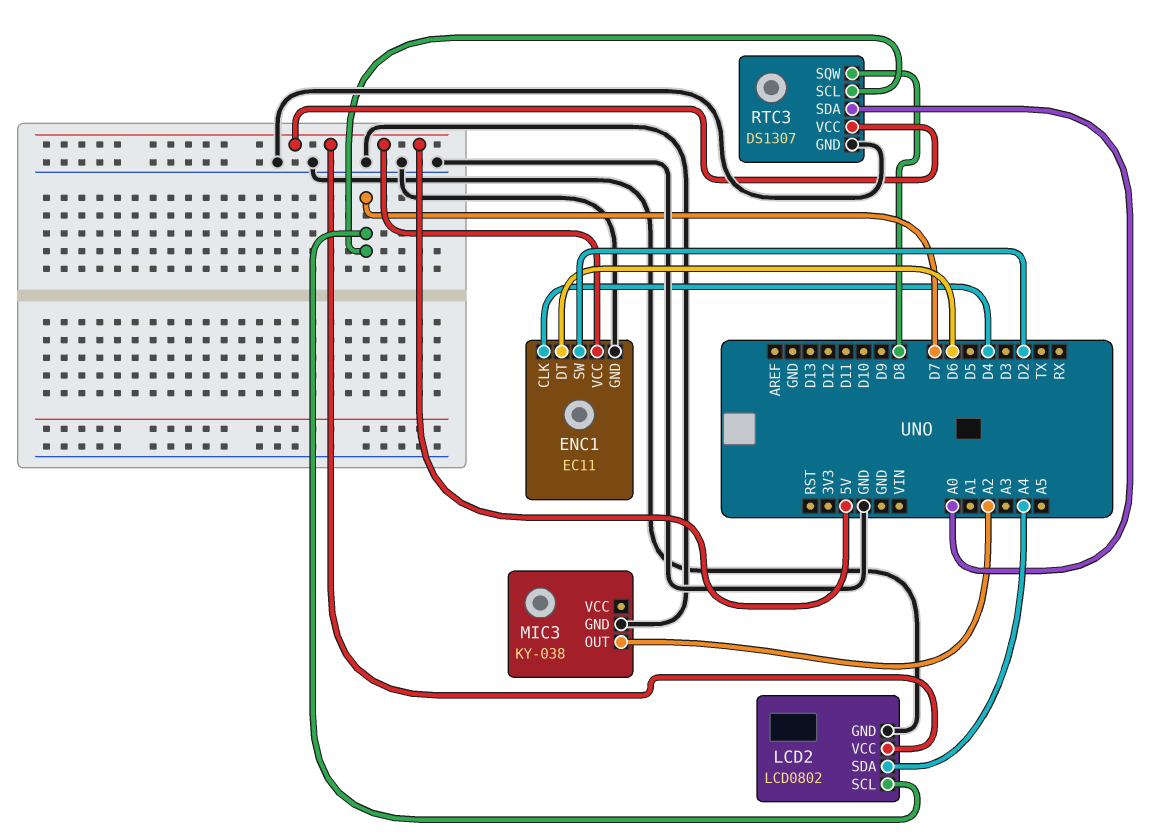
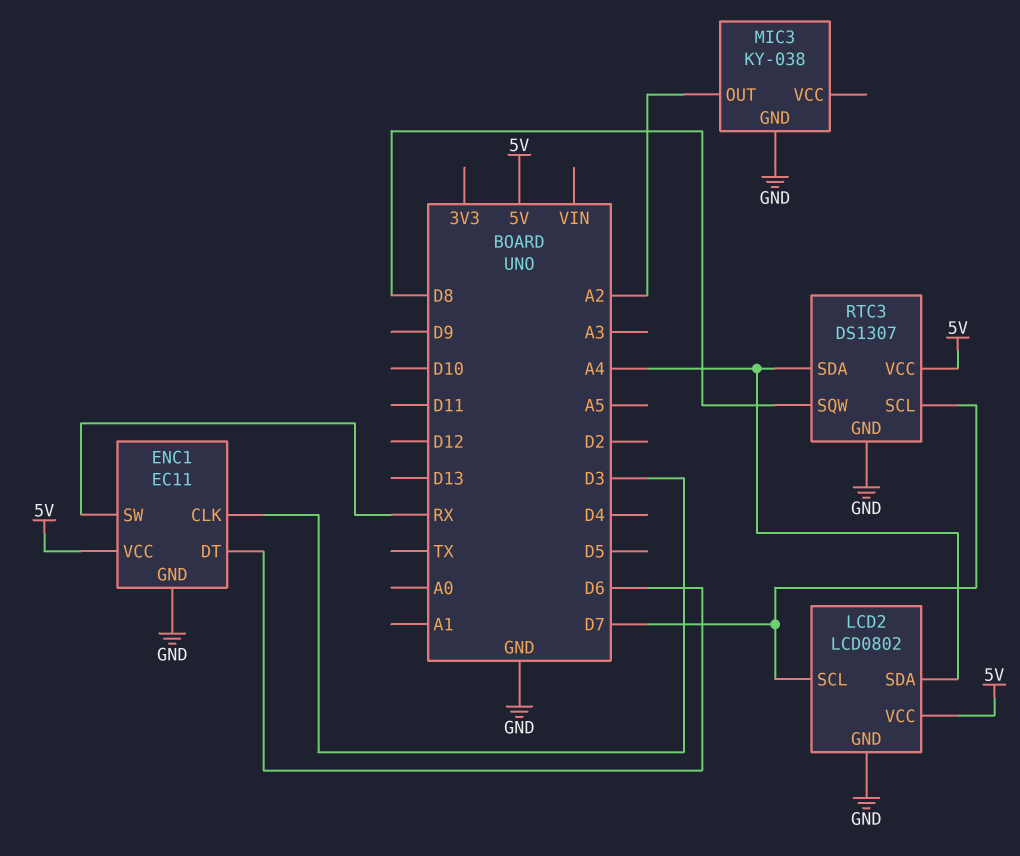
ENC1 pin CLK: D4 -> D3
ENC1 pin SW: D2 -> RX
RTC3 pin SDA: A0 -> A4

